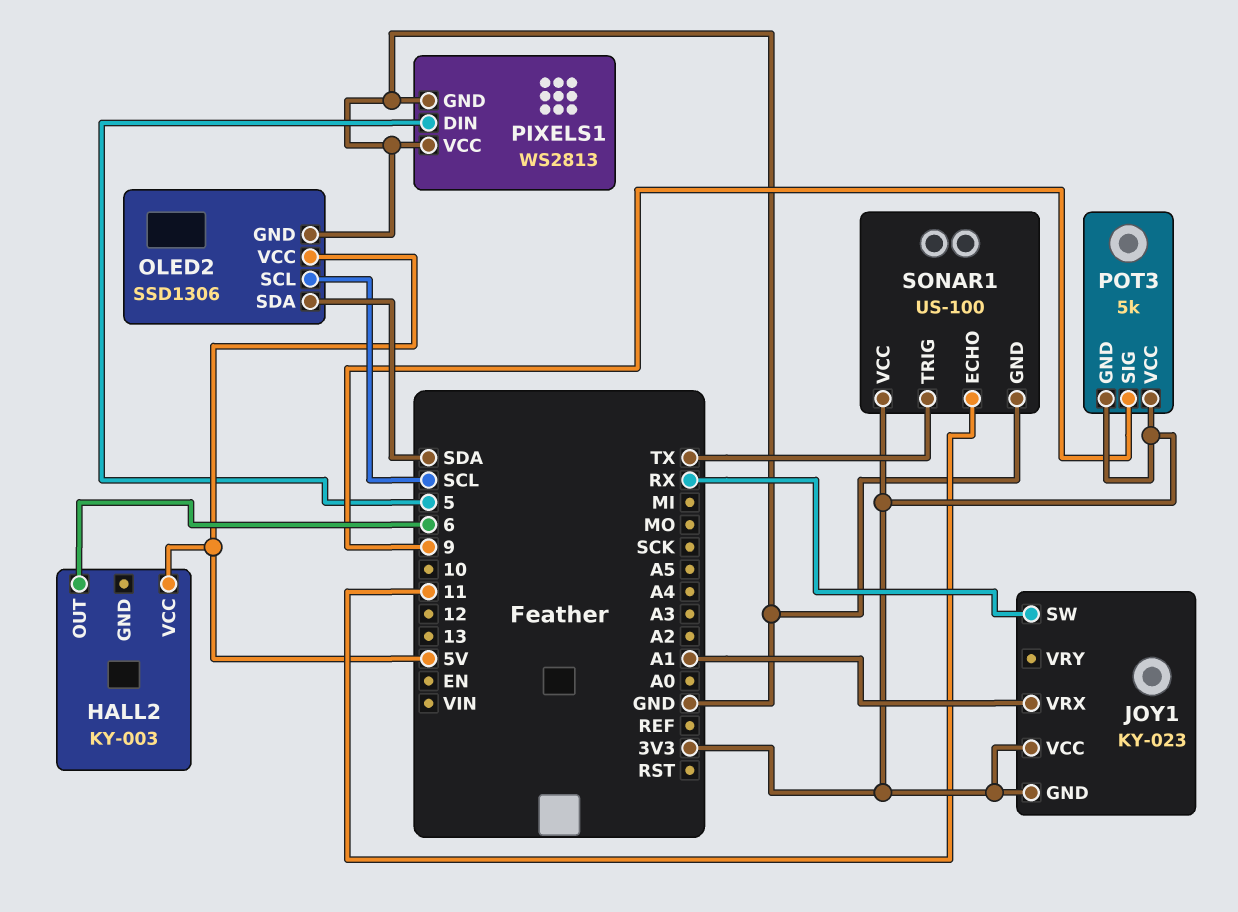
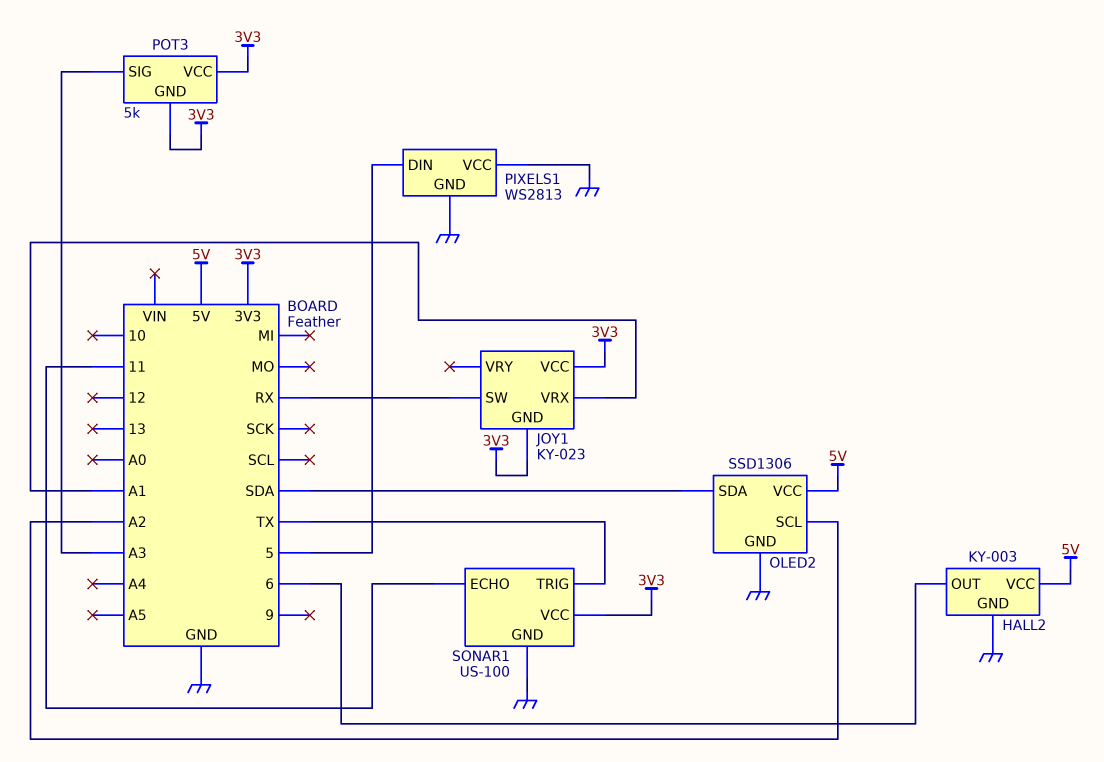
HALL2 pin GND: none -> GND
OLED2 pin SCL: SCL -> A2
POT3 pin SIG: 9 -> A3

